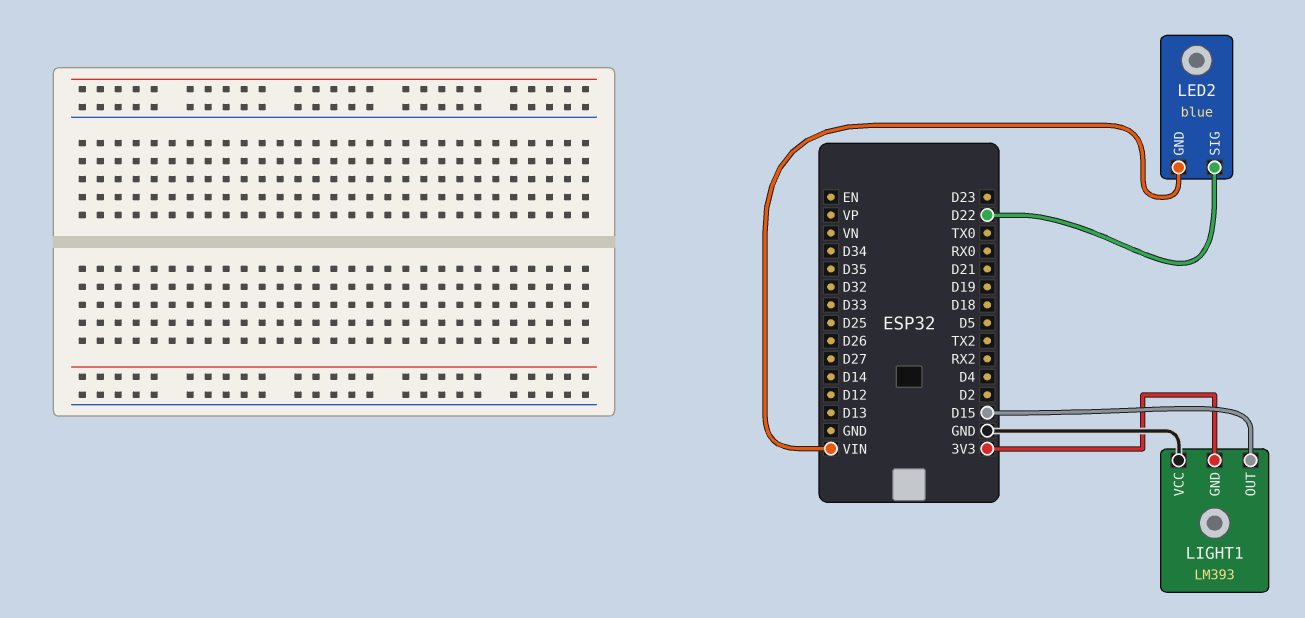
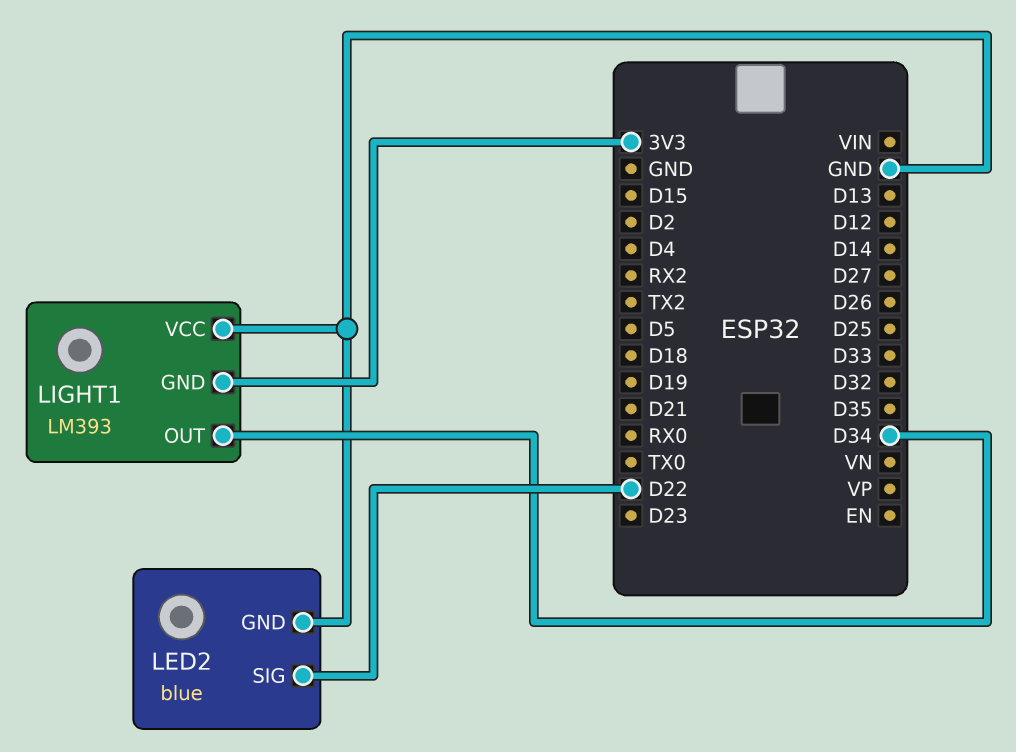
LED2 pin GND: VIN -> GND
LIGHT1 pin OUT: D15 -> D34

